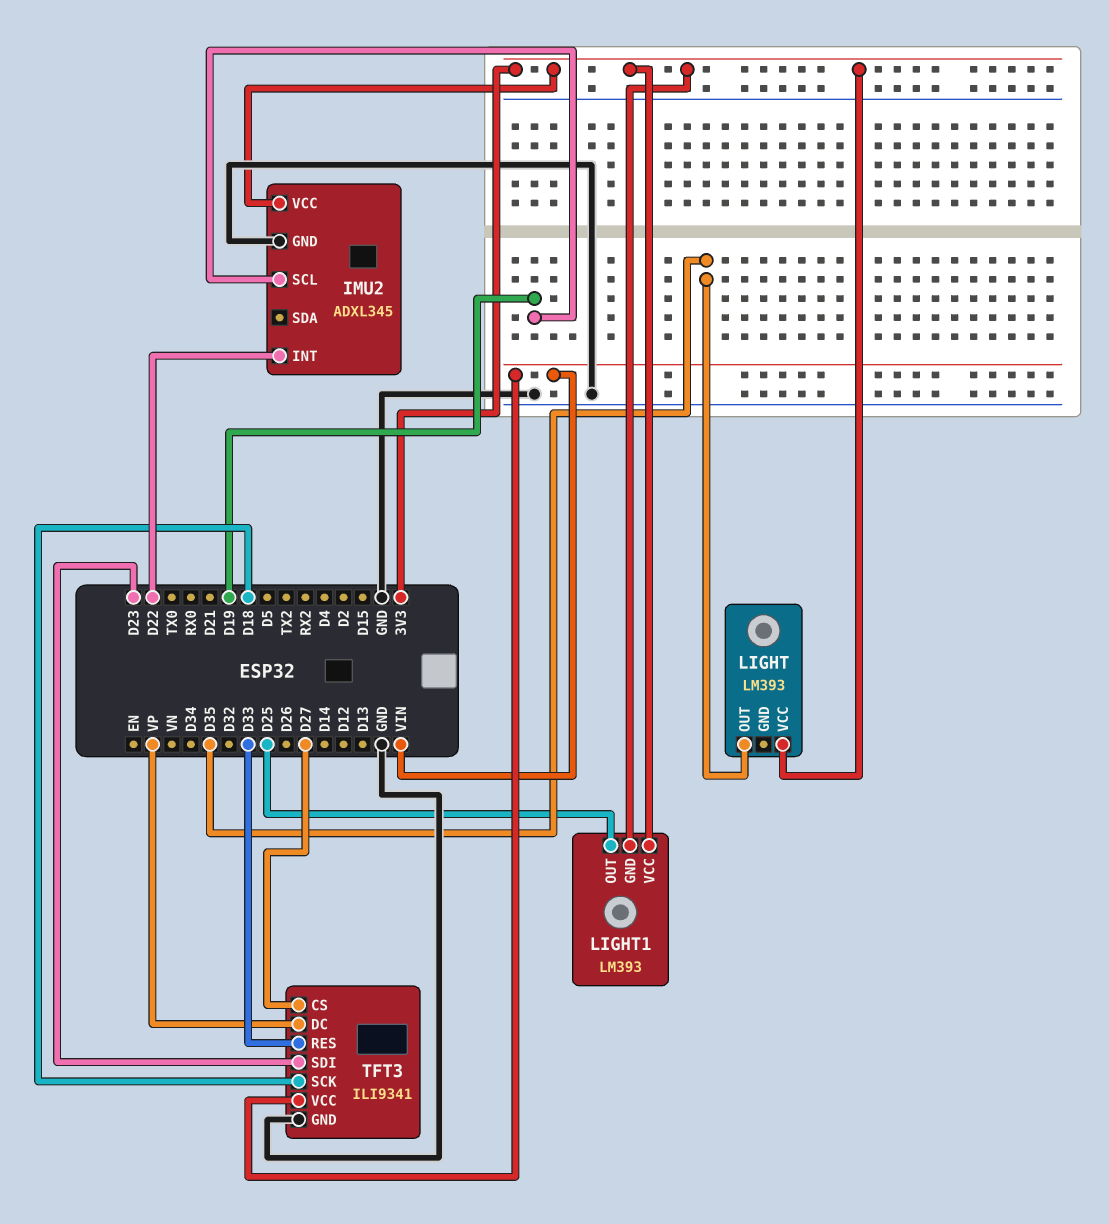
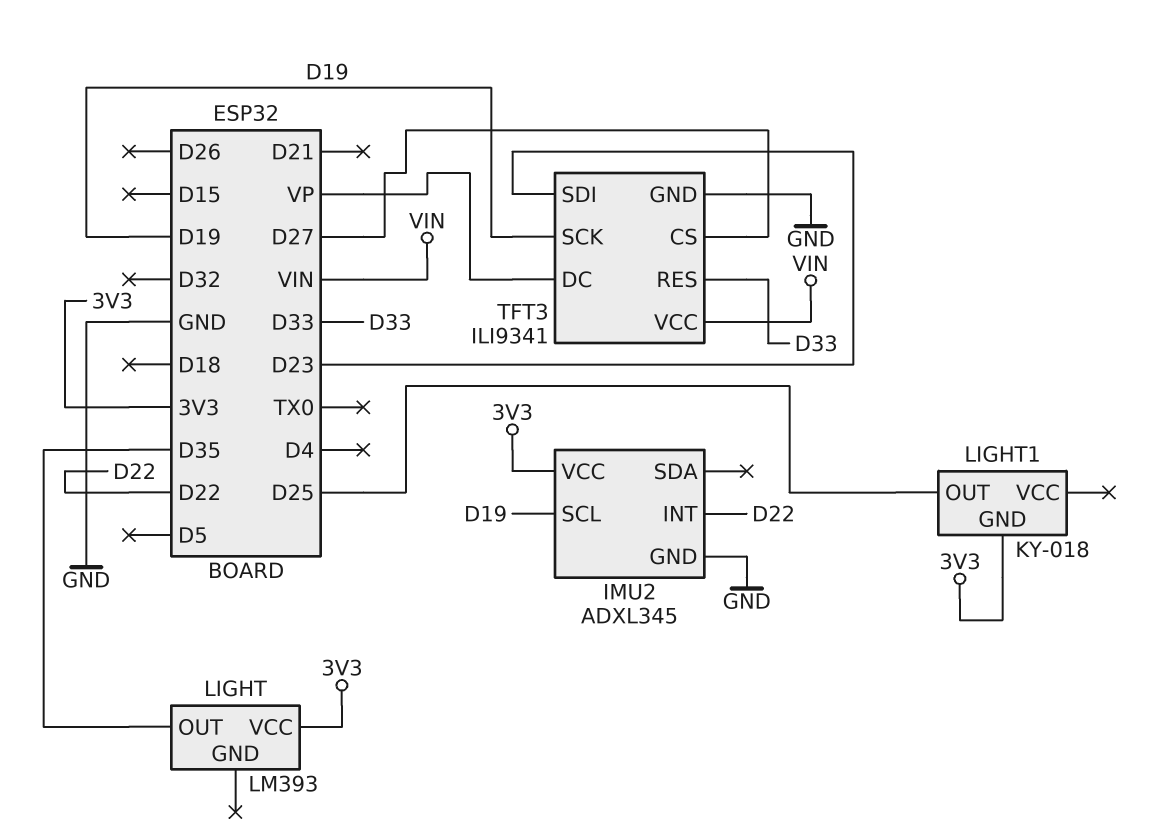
LIGHT1: LM393 -> KY-018
LIGHT1 pin VCC: 3V3 -> none
TFT3 pin SCK: D18 -> D19

